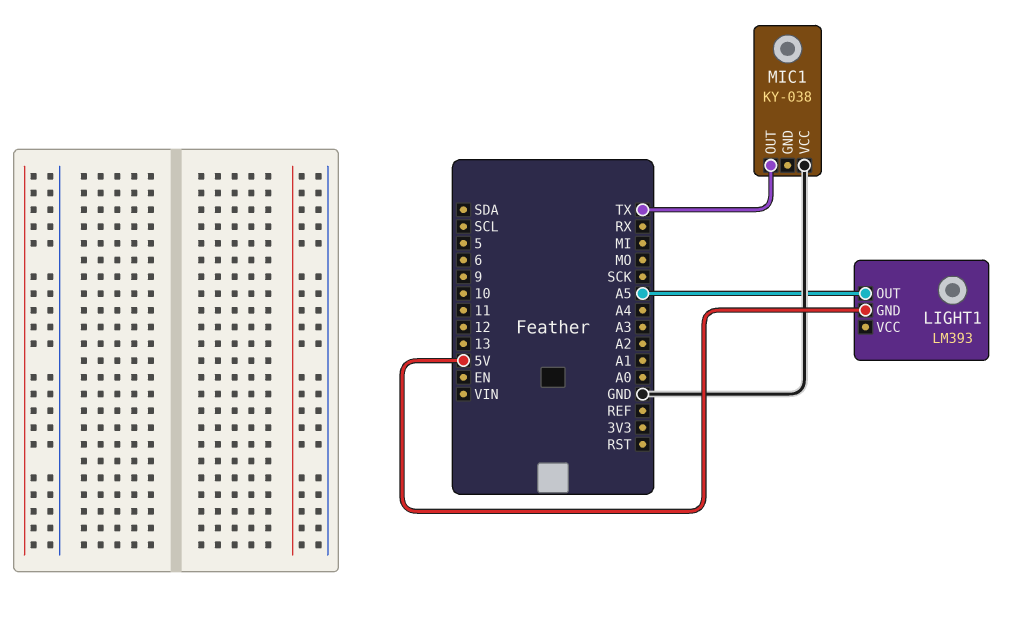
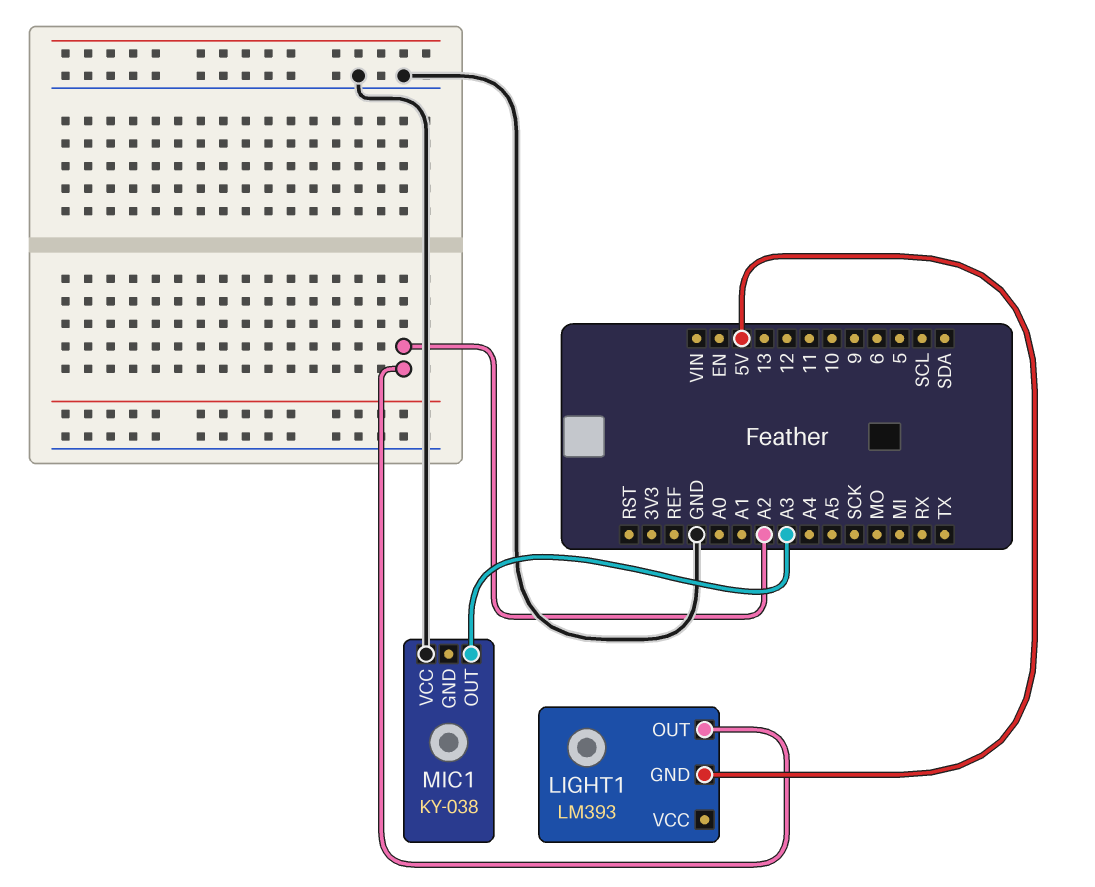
LIGHT1 pin OUT: A5 -> A2
MIC1 pin OUT: TX -> A3

